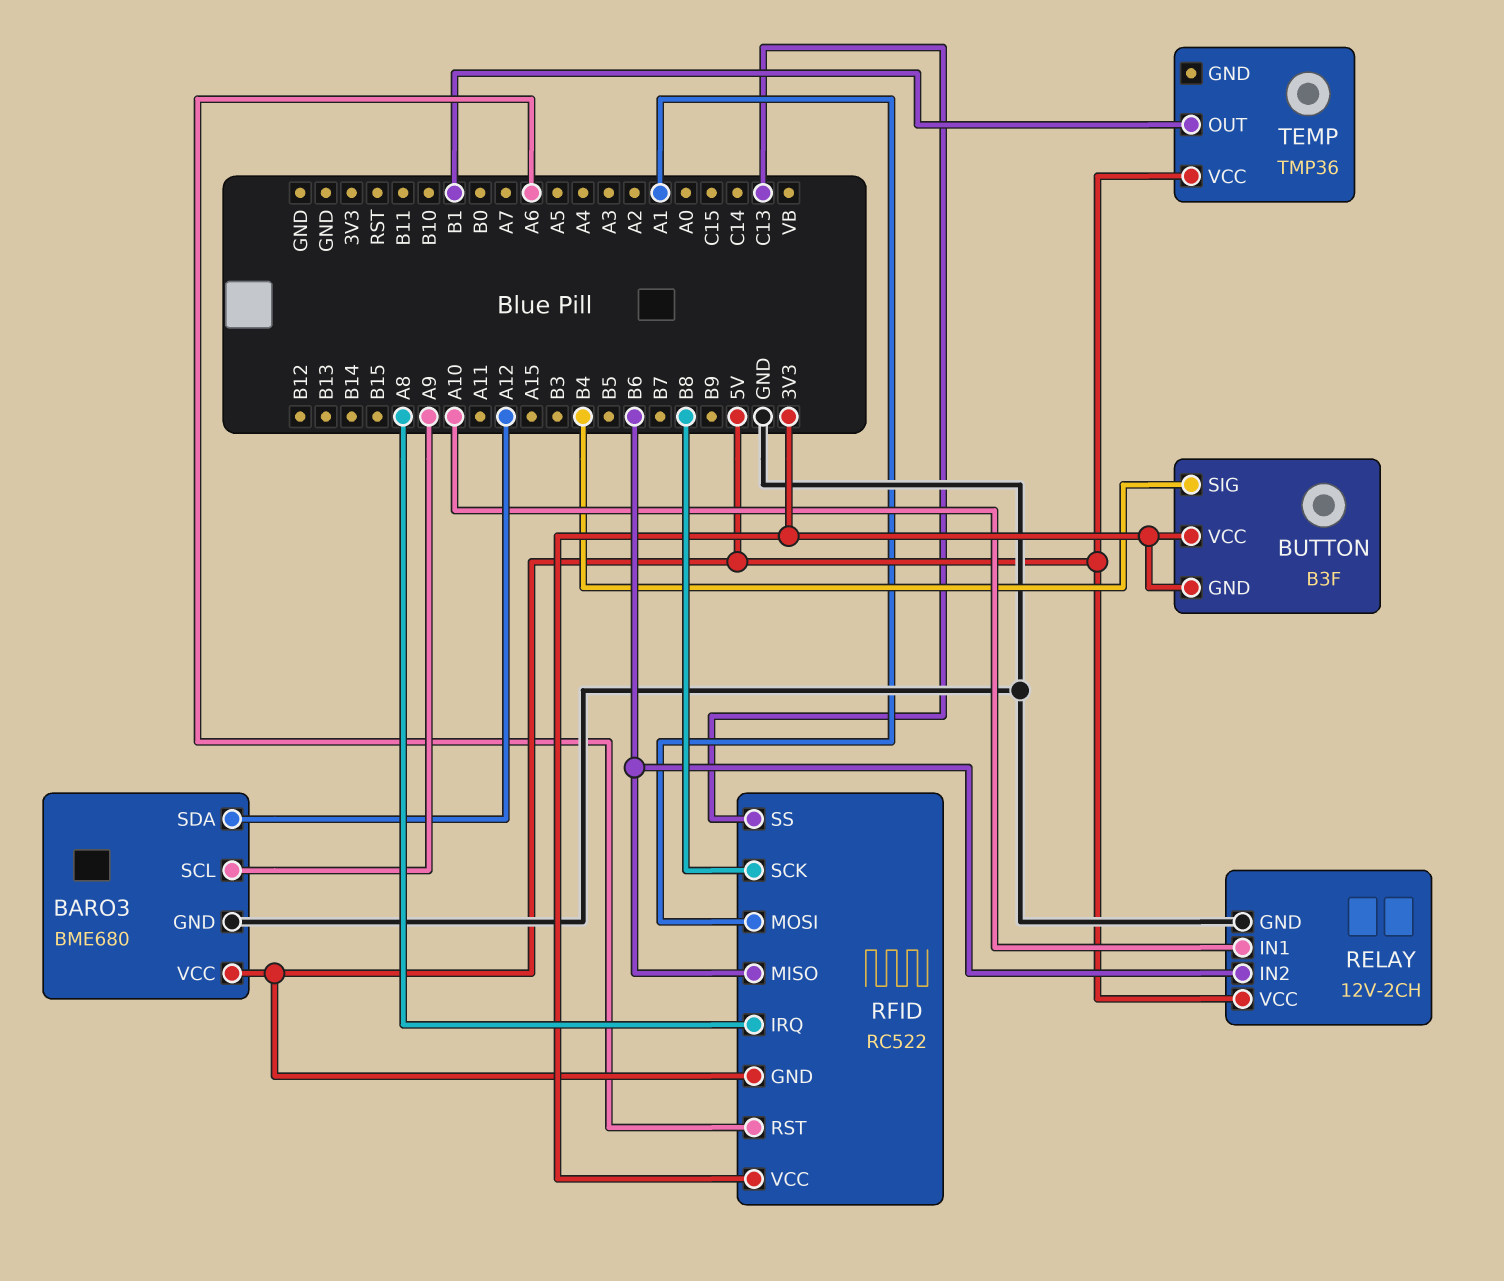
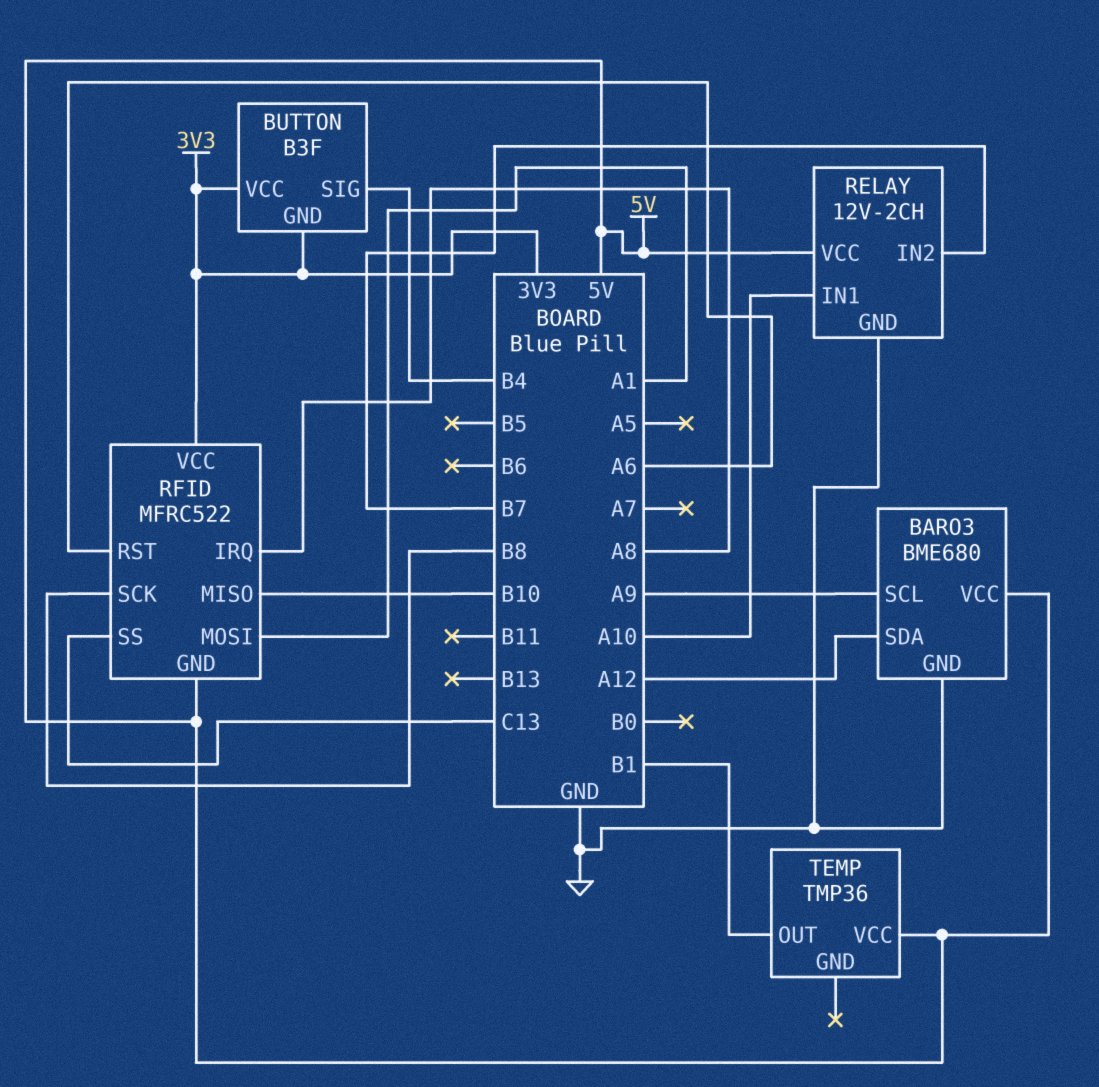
RELAY pin IN2: B6 -> B7
RFID: RC522 -> MFRC522
RFID pin MISO: B6 -> B10

